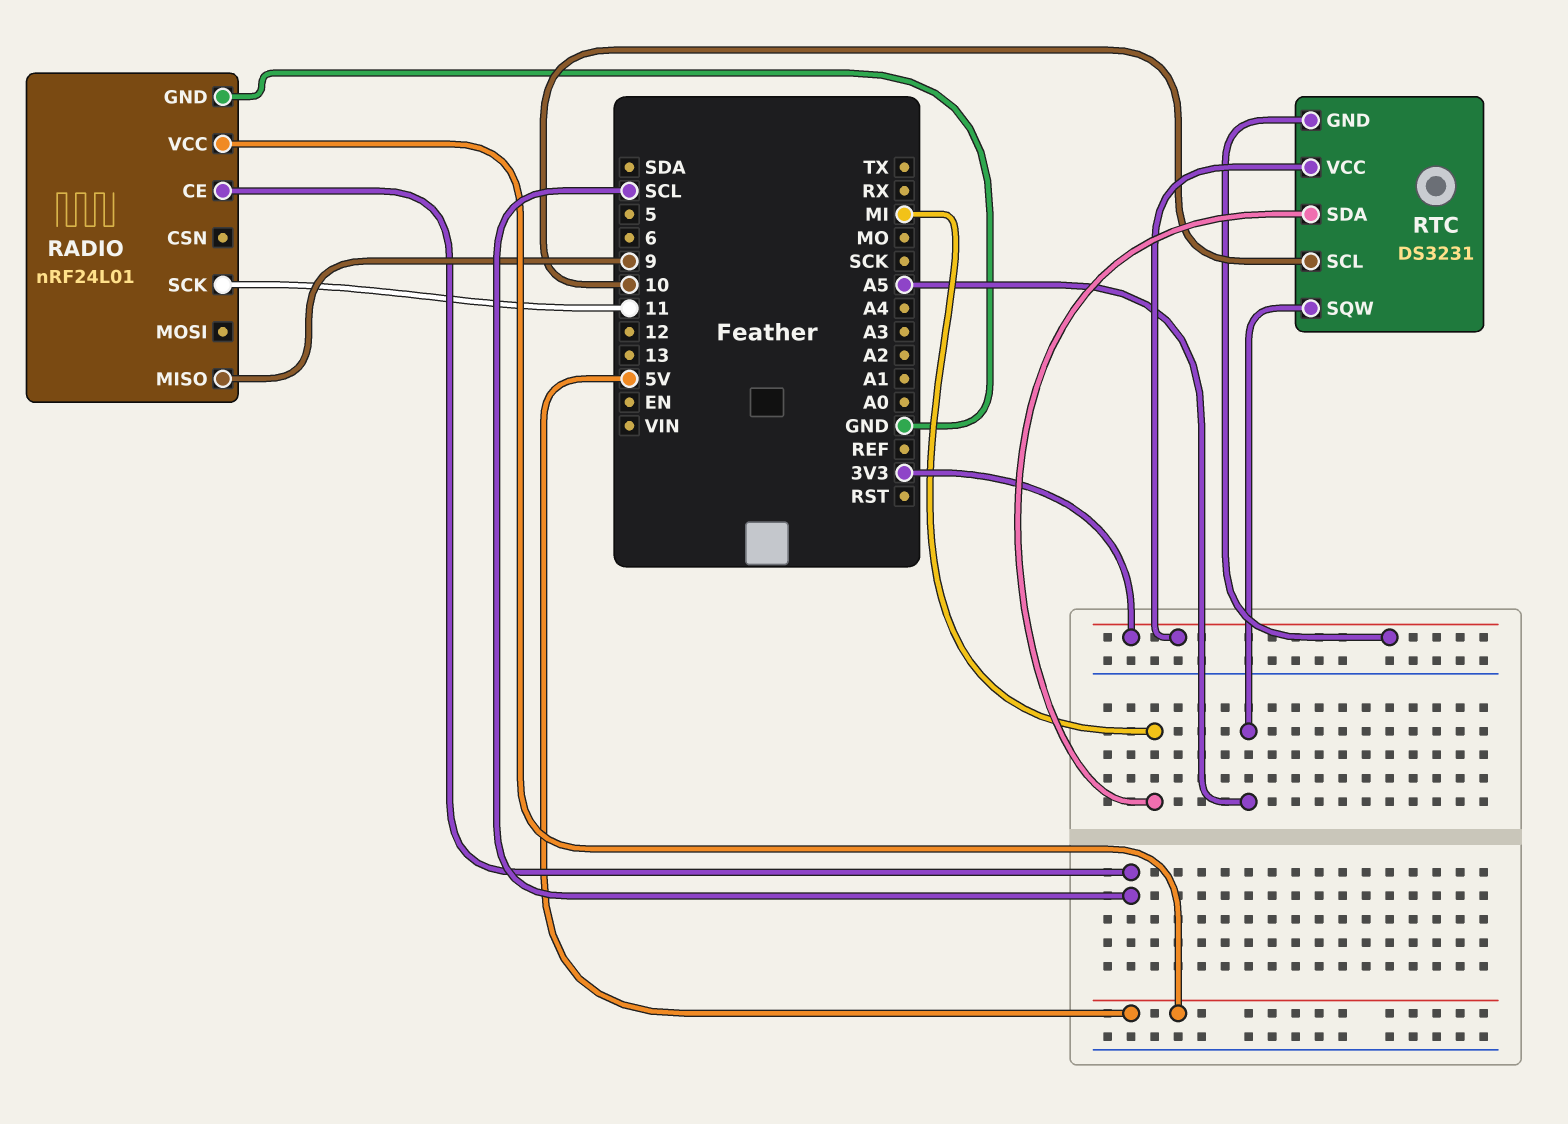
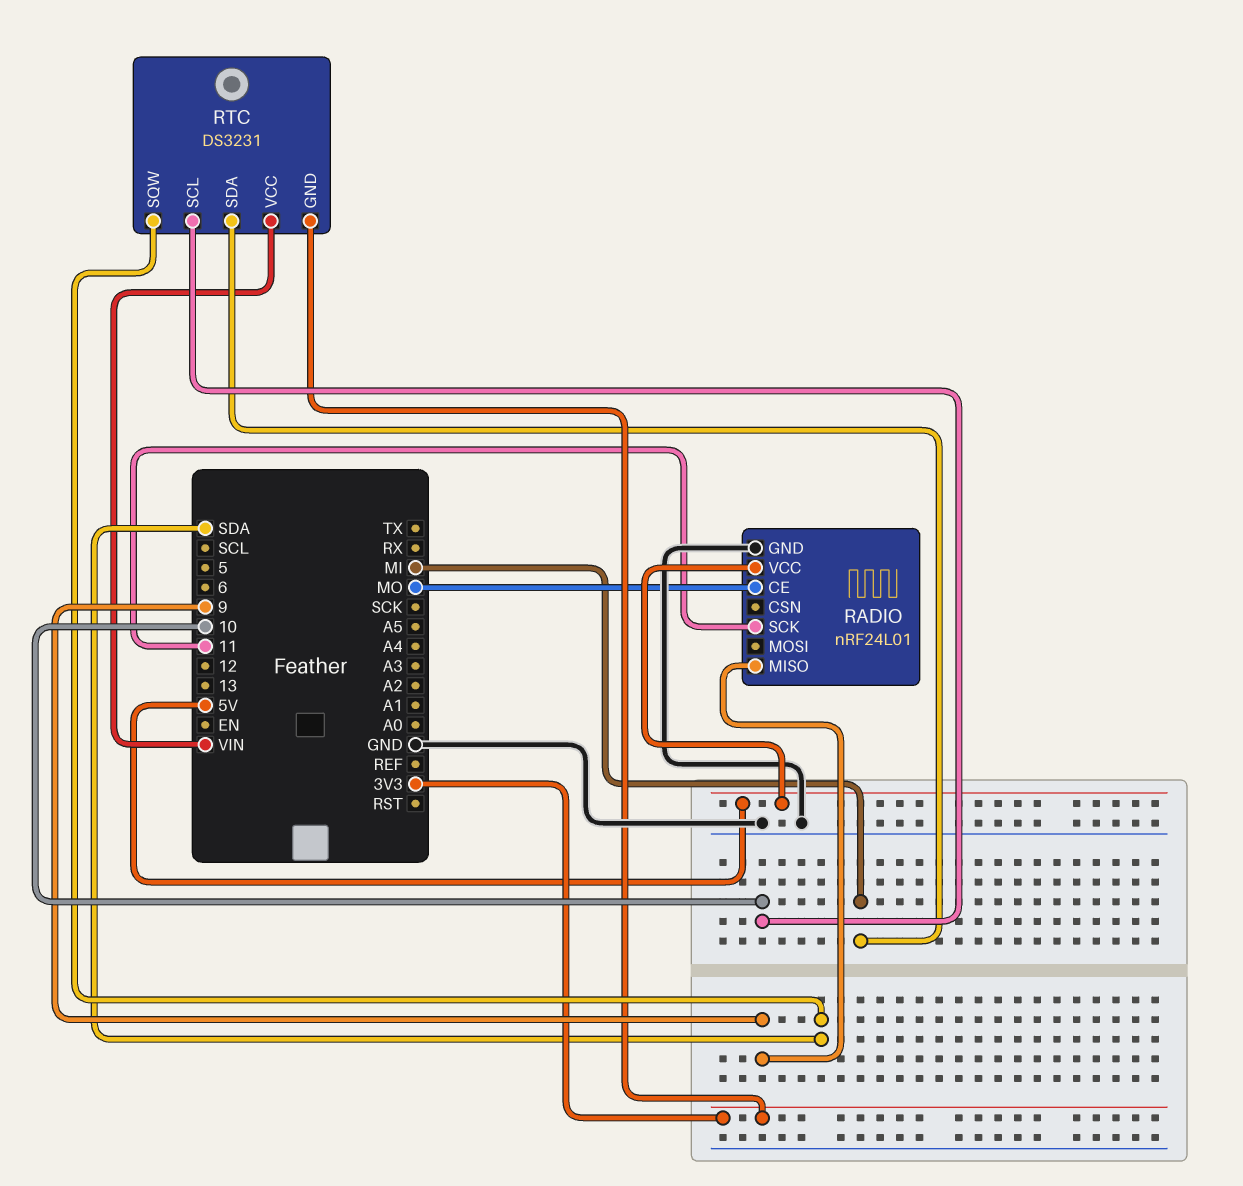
RADIO pin CE: SCL -> MO
RTC pin SQW: A5 -> SDA
RTC pin VCC: 3V3 -> VIN

